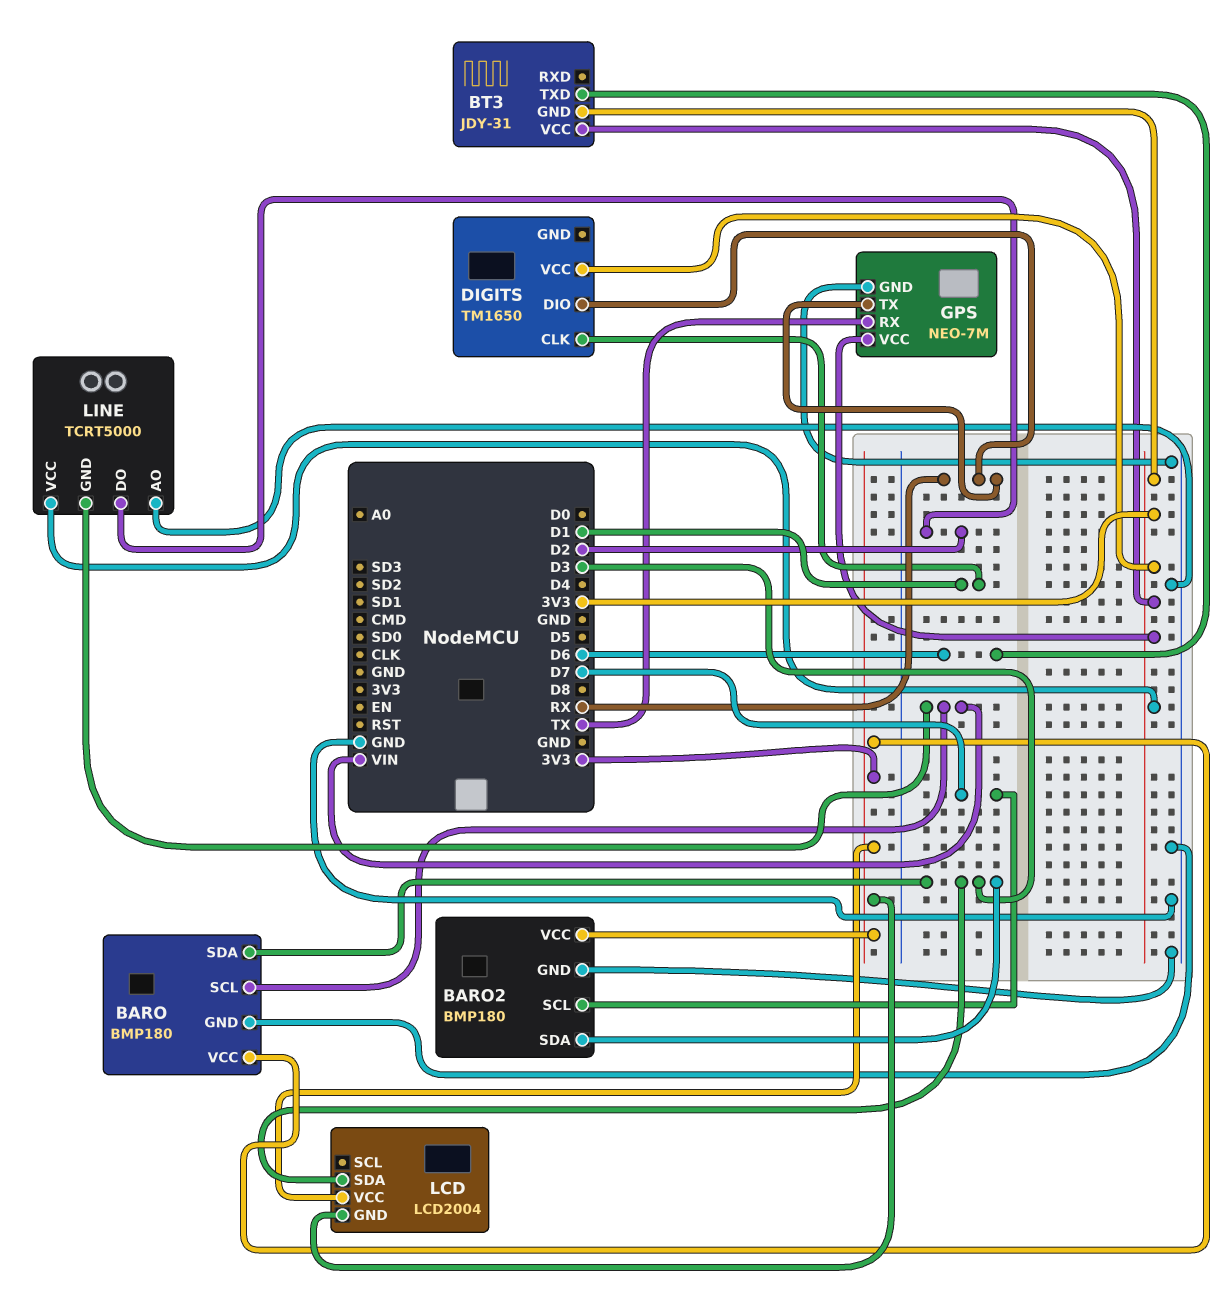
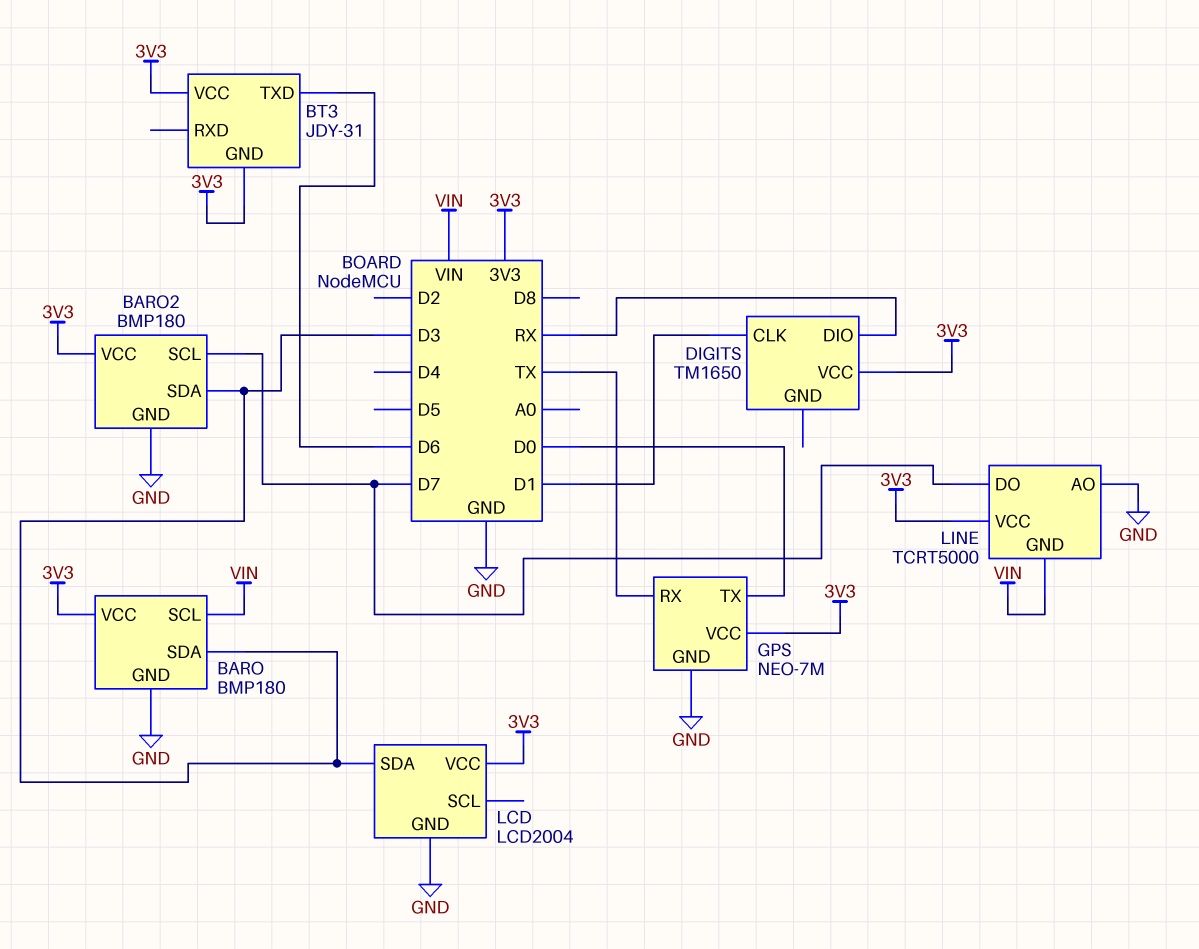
GPS pin TX: RX -> D0
LCD pin GND: 3V3 -> GND
LINE pin DO: D2 -> D7

